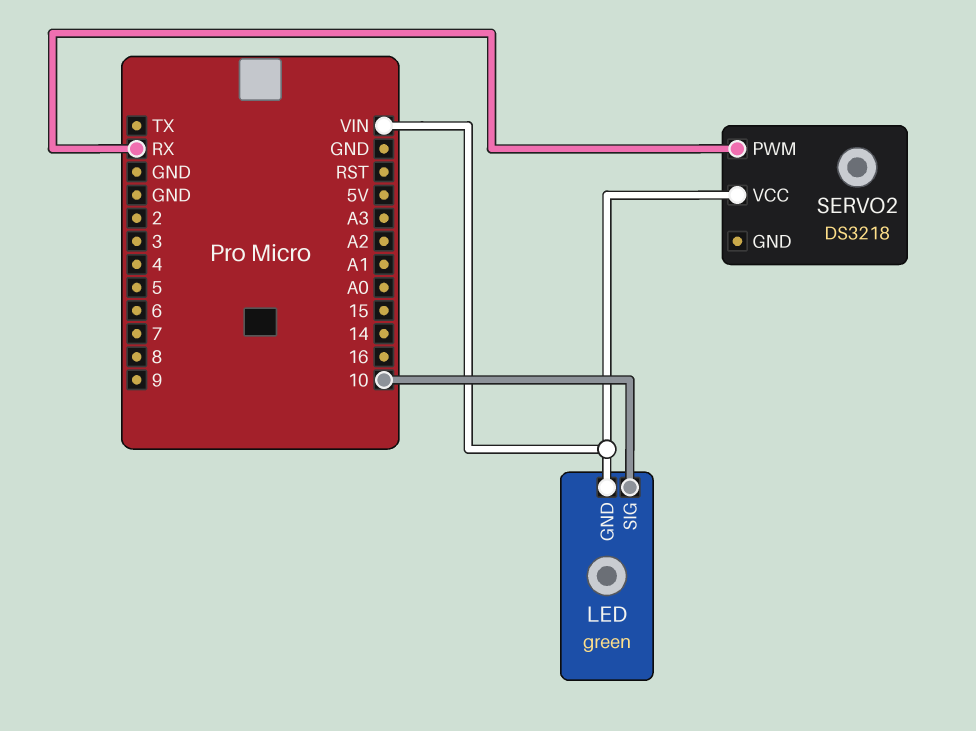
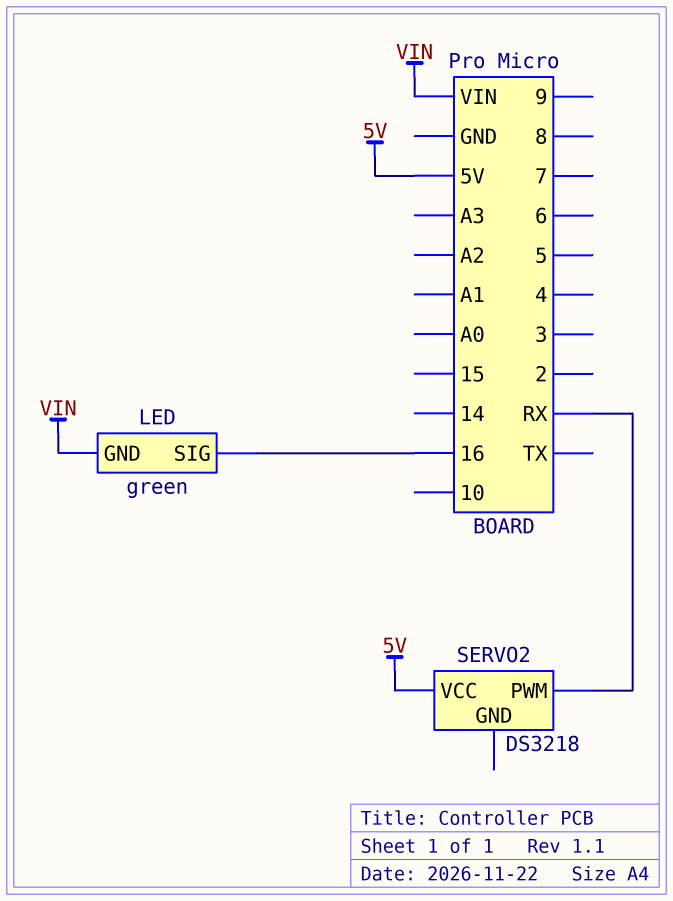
LED pin SIG: 10 -> 16
SERVO2 pin VCC: VIN -> 5V

